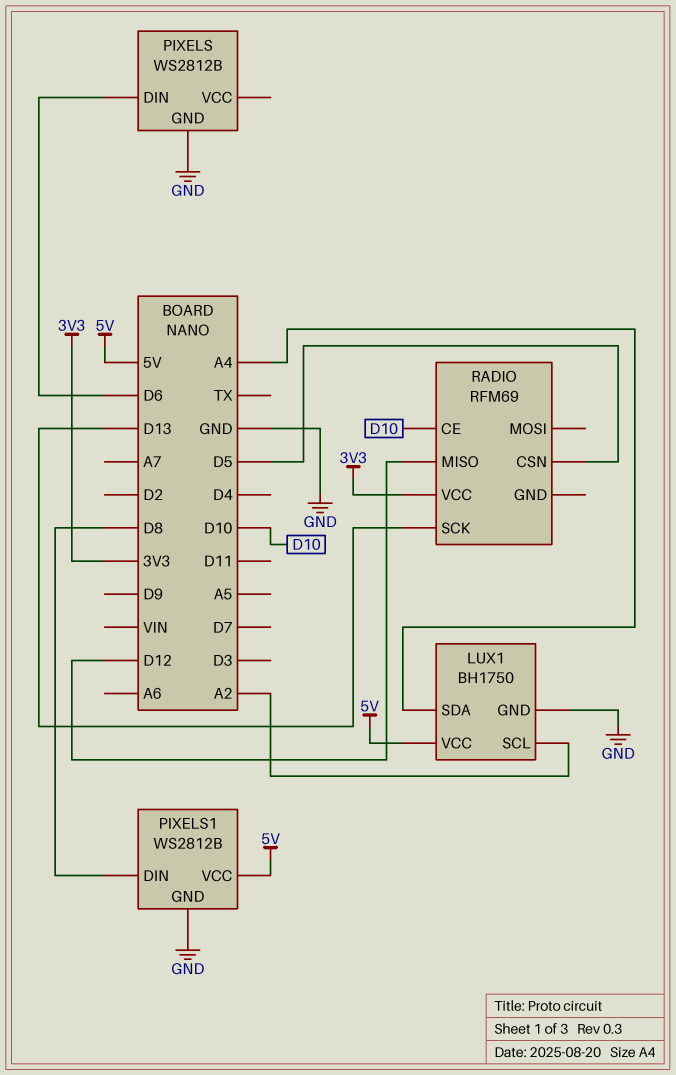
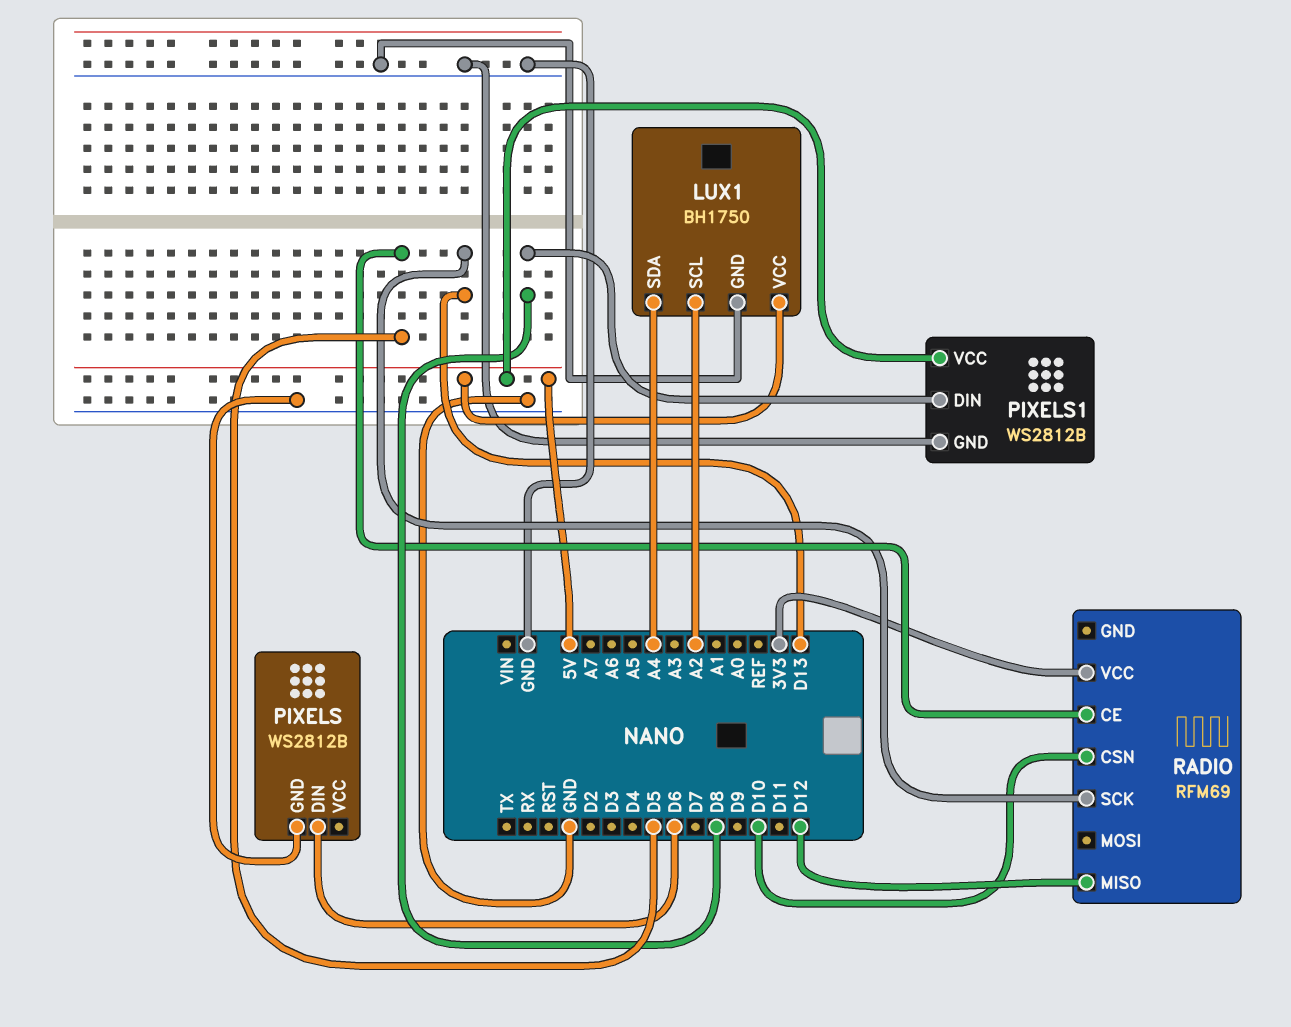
RADIO pin CE: D10 -> D5
RADIO pin CSN: D5 -> D10

